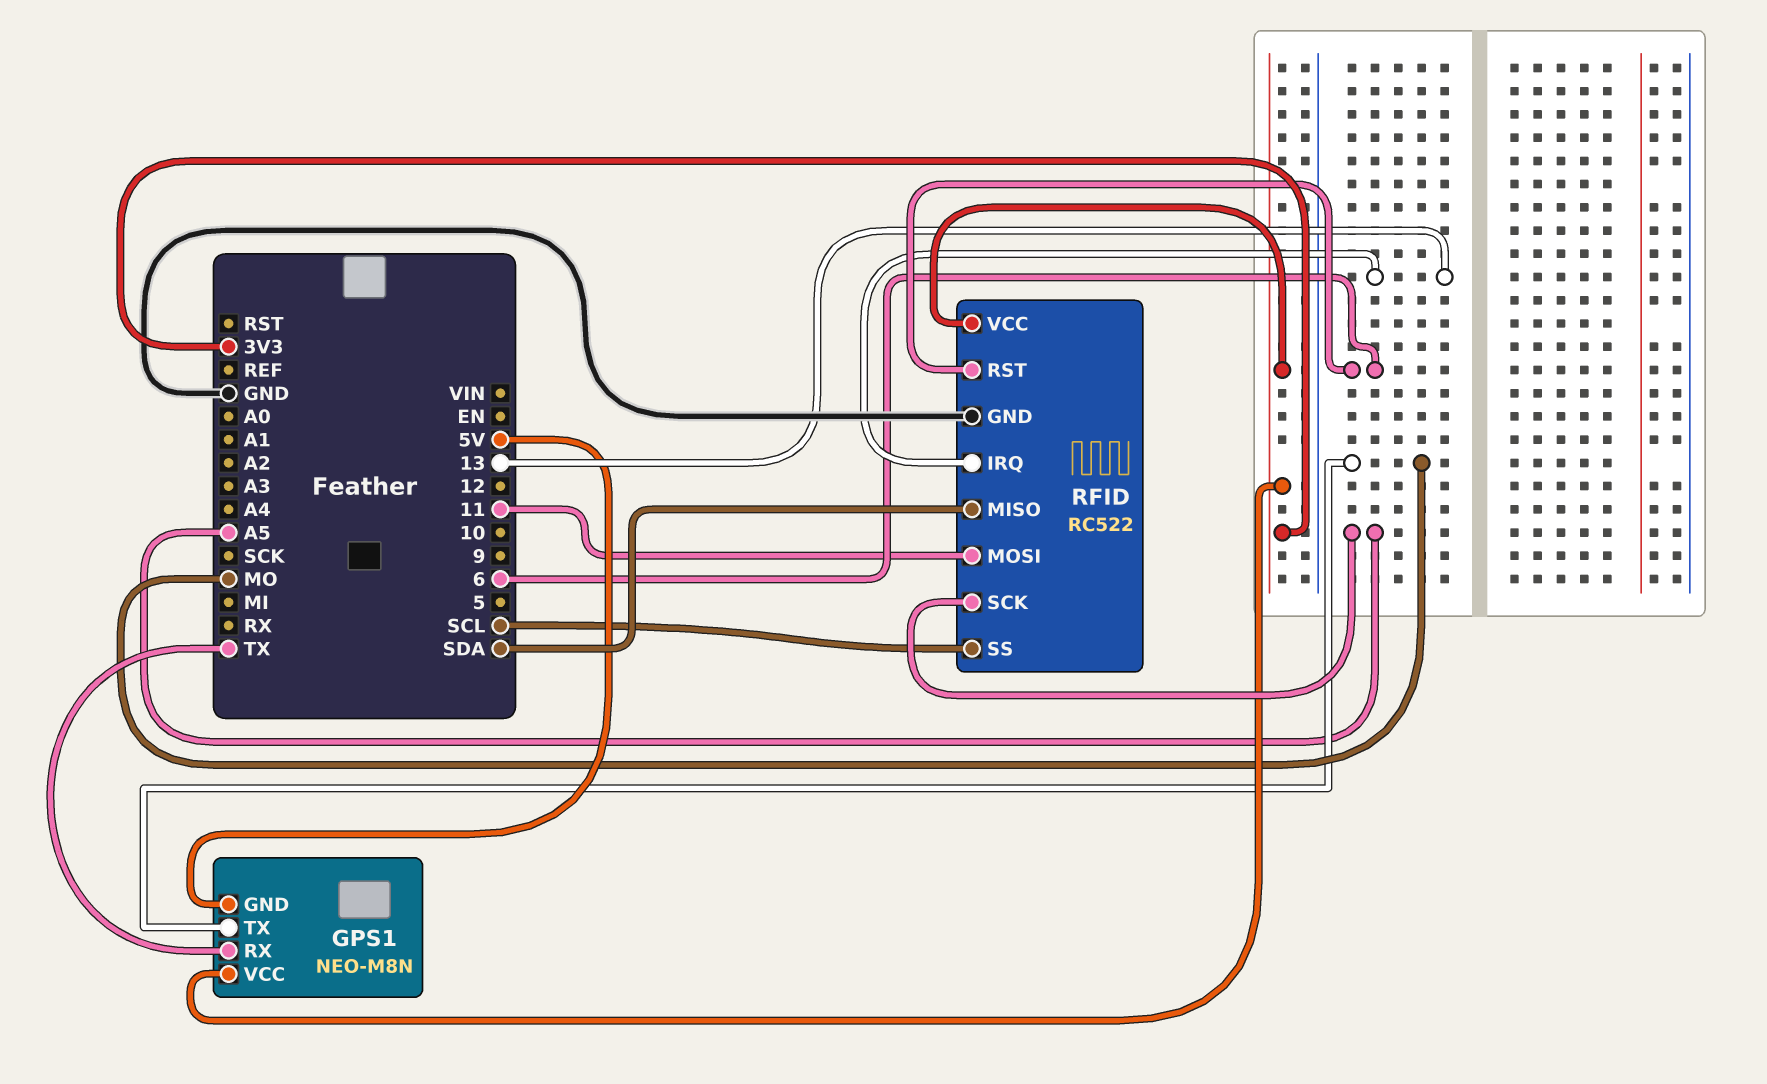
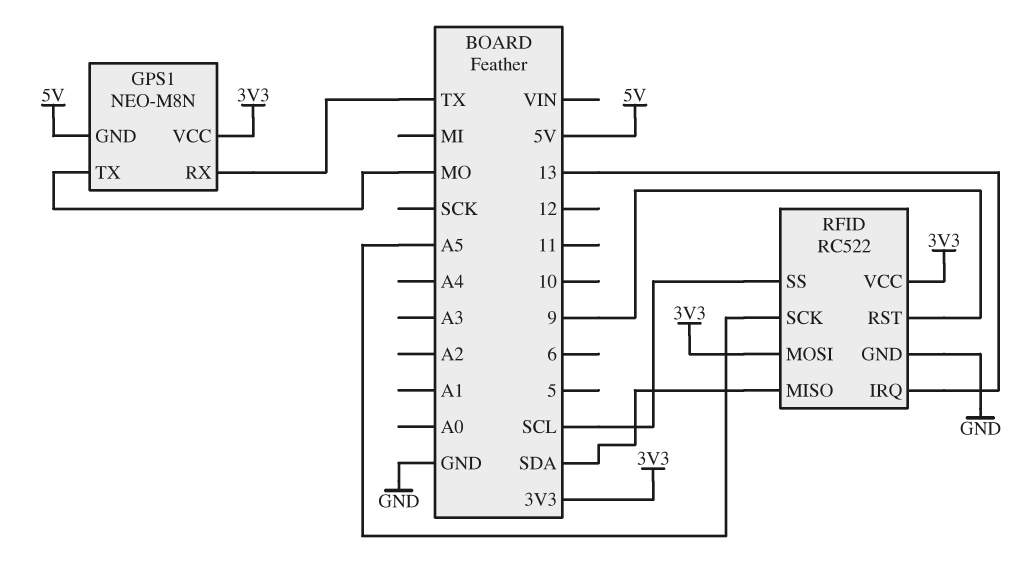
RFID pin MOSI: 11 -> 3V3
RFID pin RST: 6 -> 9

